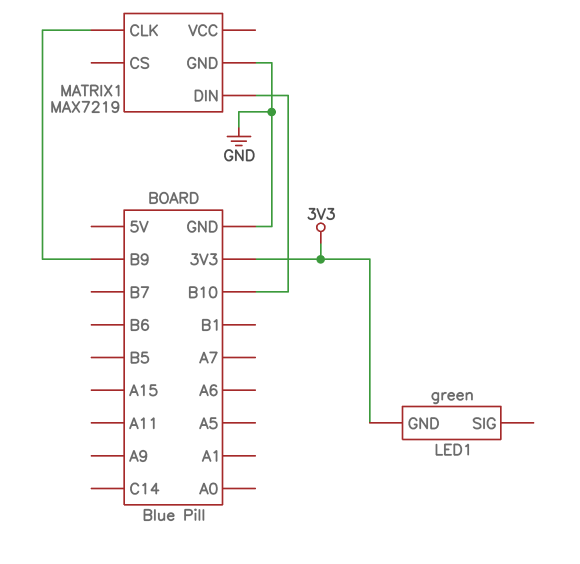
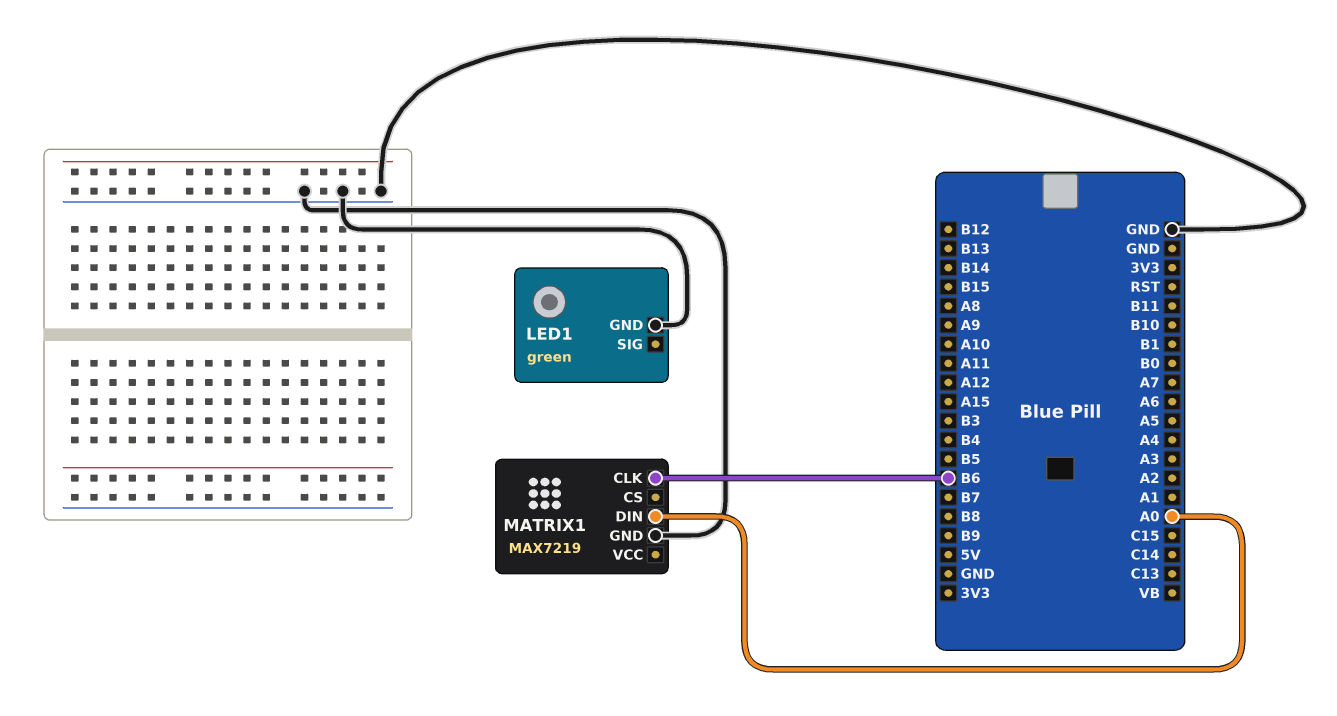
LED1 pin GND: 3V3 -> GND
MATRIX1 pin CLK: B9 -> B6
MATRIX1 pin DIN: B10 -> A0

